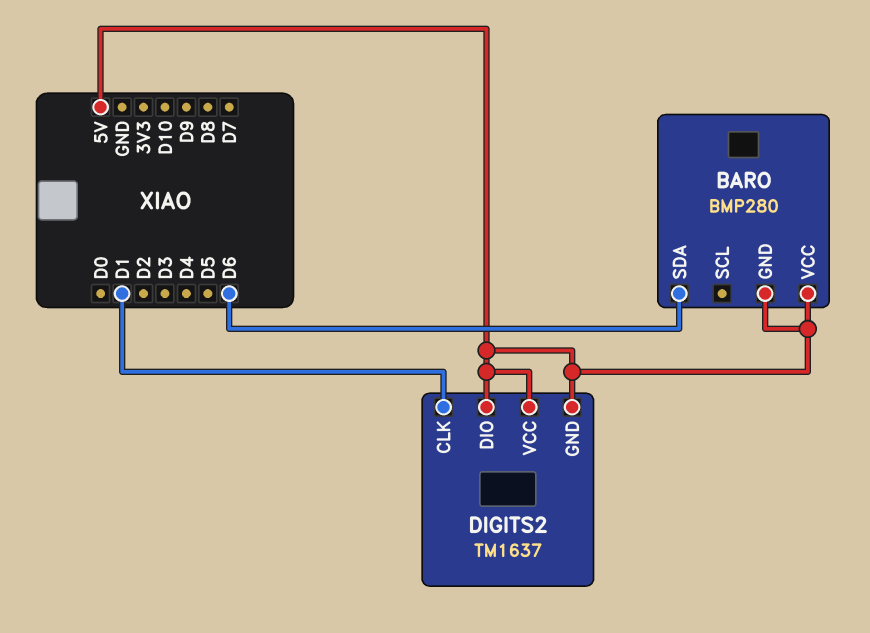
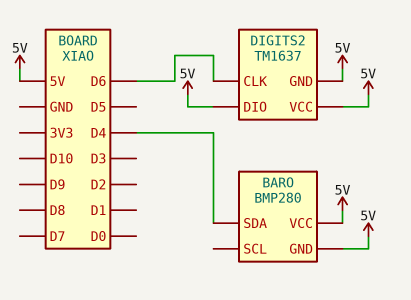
BARO pin SDA: D6 -> D4
DIGITS2 pin CLK: D1 -> D6

